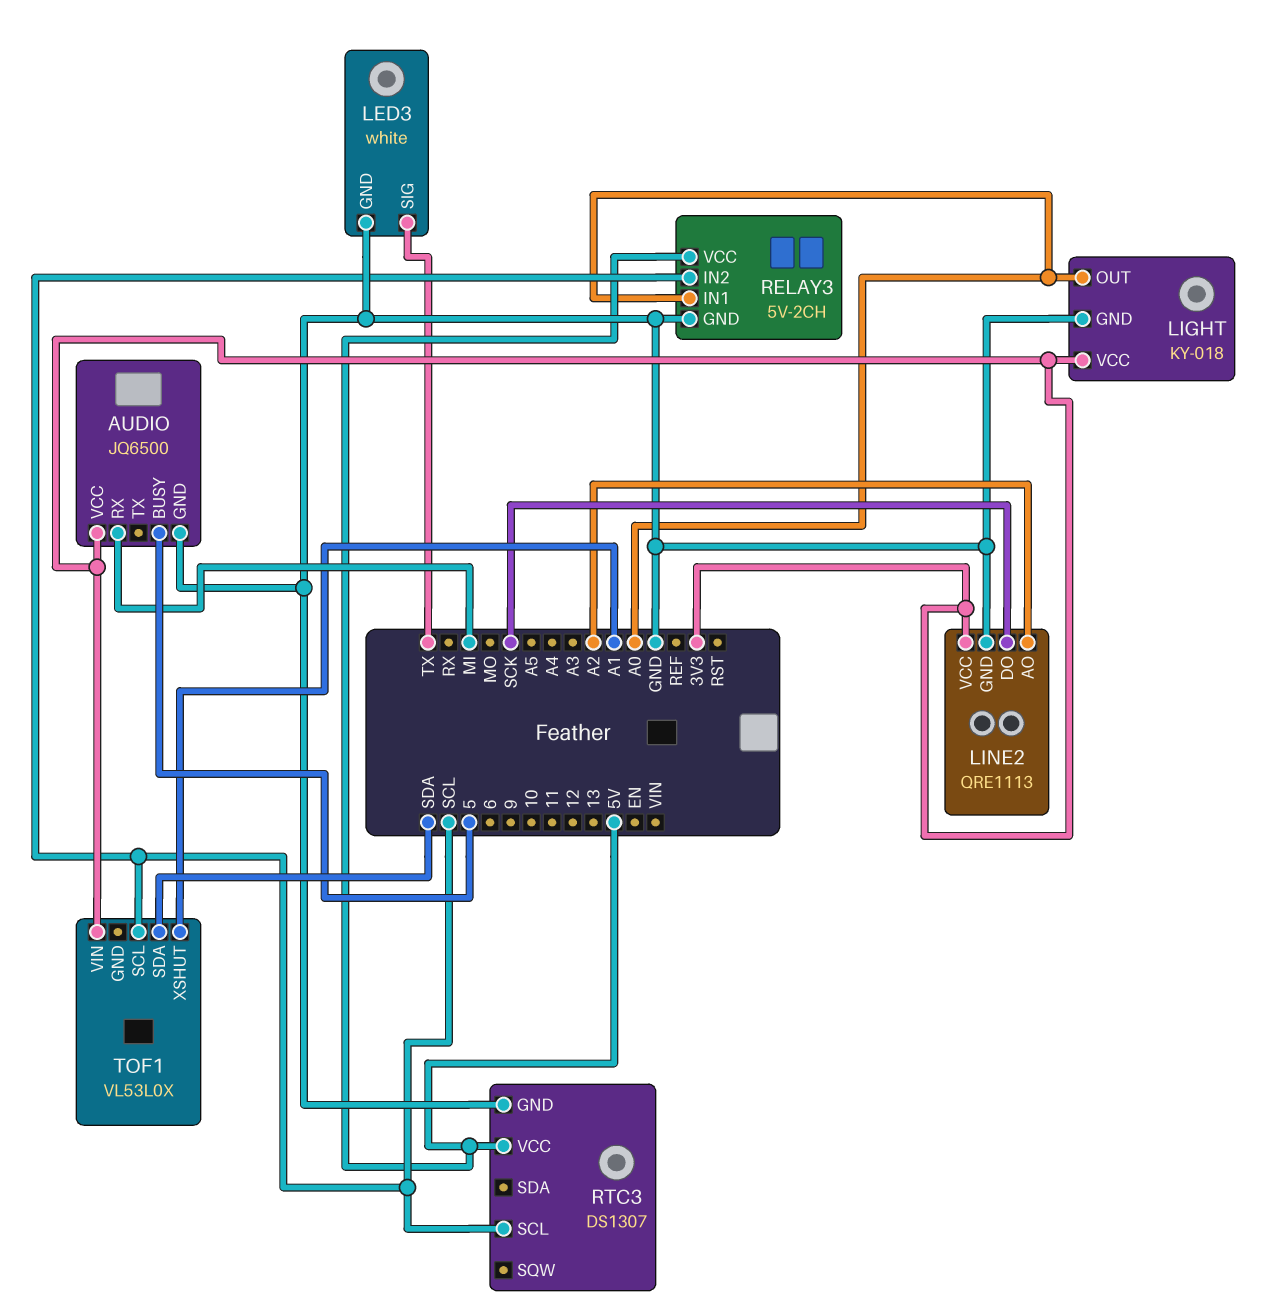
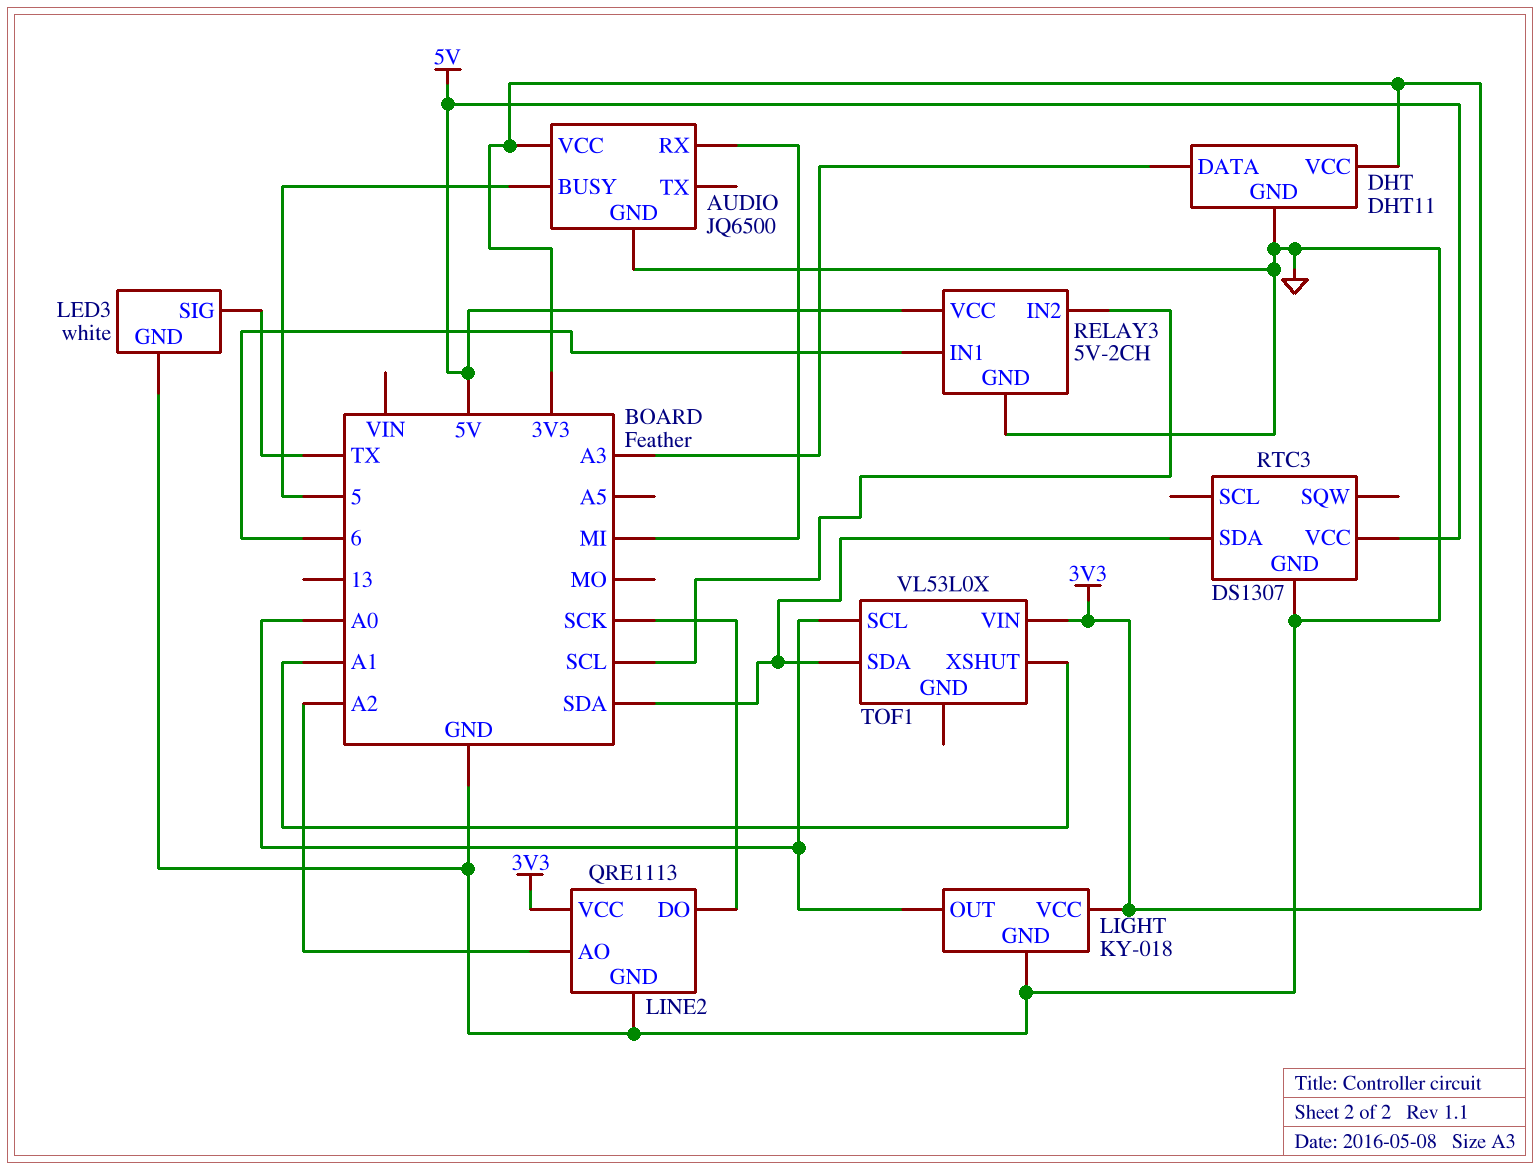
DHT: none -> DHT11
DHT pin DATA: none -> A3
DHT pin GND: none -> GND
DHT pin VCC: none -> 3V3
RELAY3 pin IN1: A0 -> 6
RTC3 pin SCL: SCL -> none
RTC3 pin SDA: none -> SDA
TOF1 pin SCL: SCL -> A0

